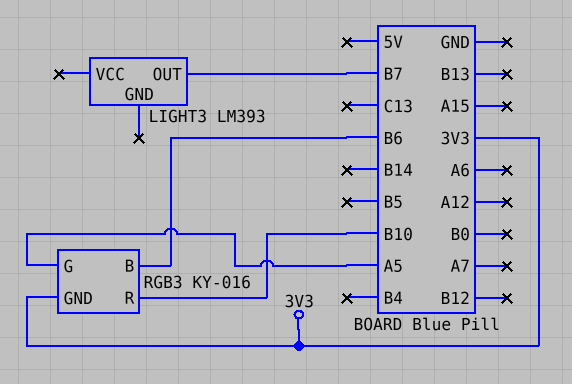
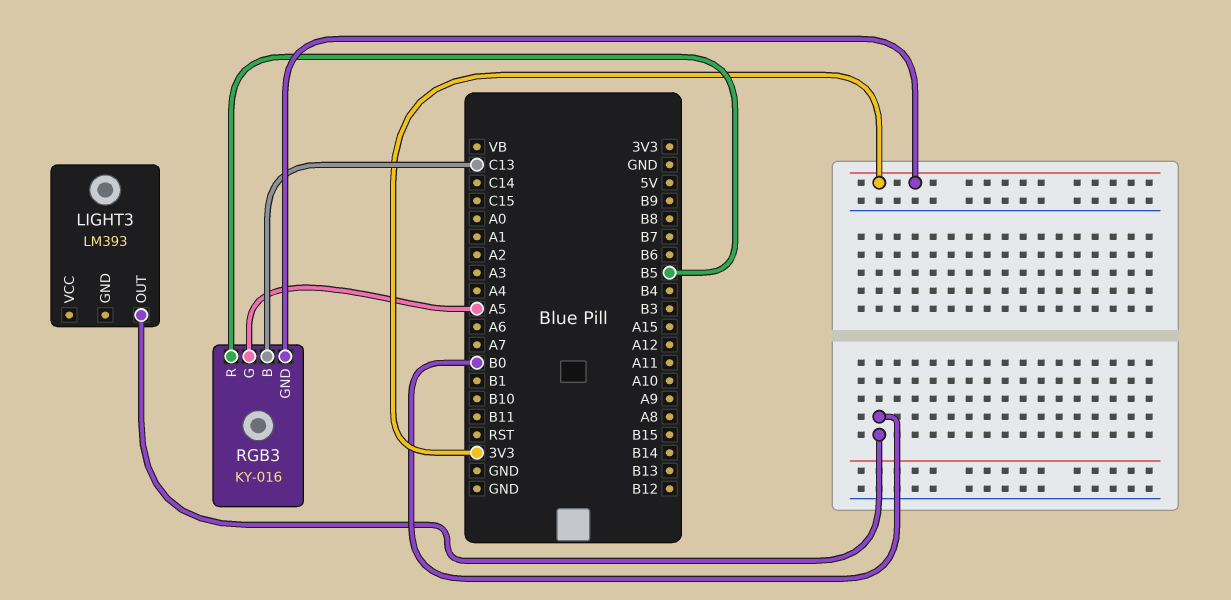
LIGHT3 pin OUT: B7 -> B0
RGB3 pin B: B6 -> C13
RGB3 pin R: B10 -> B5

